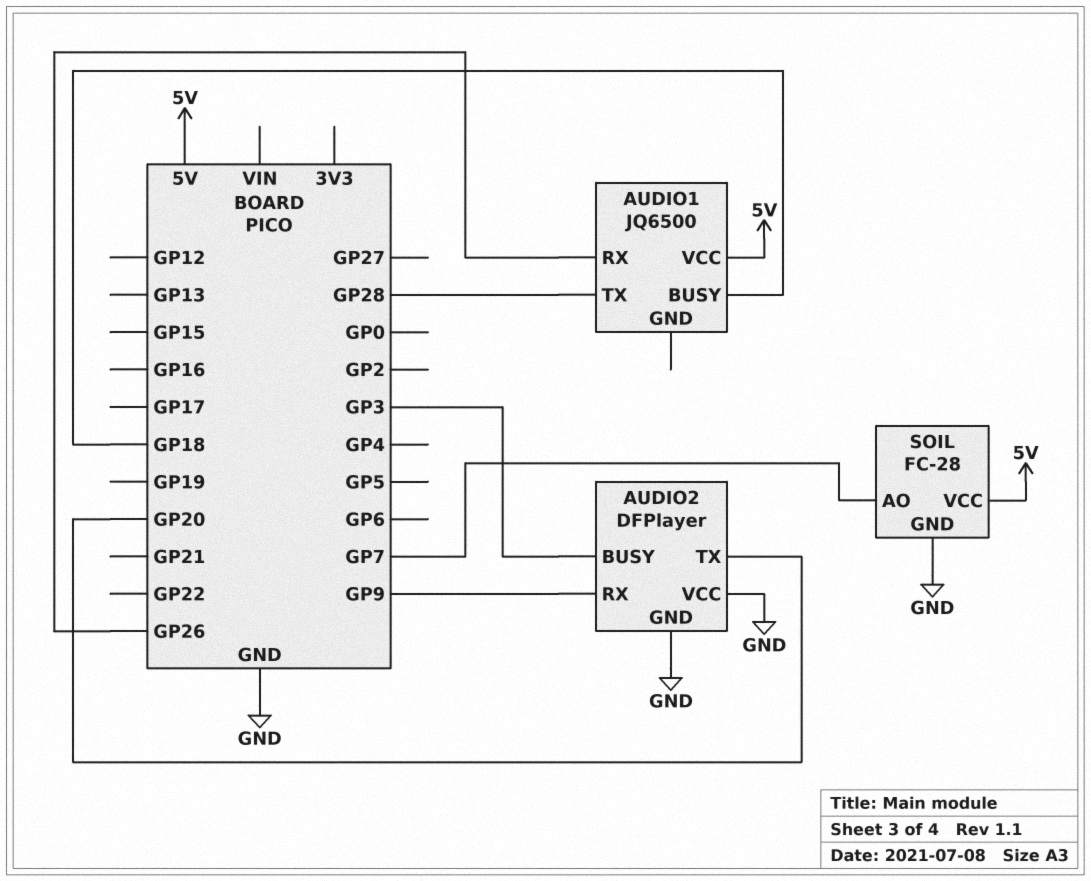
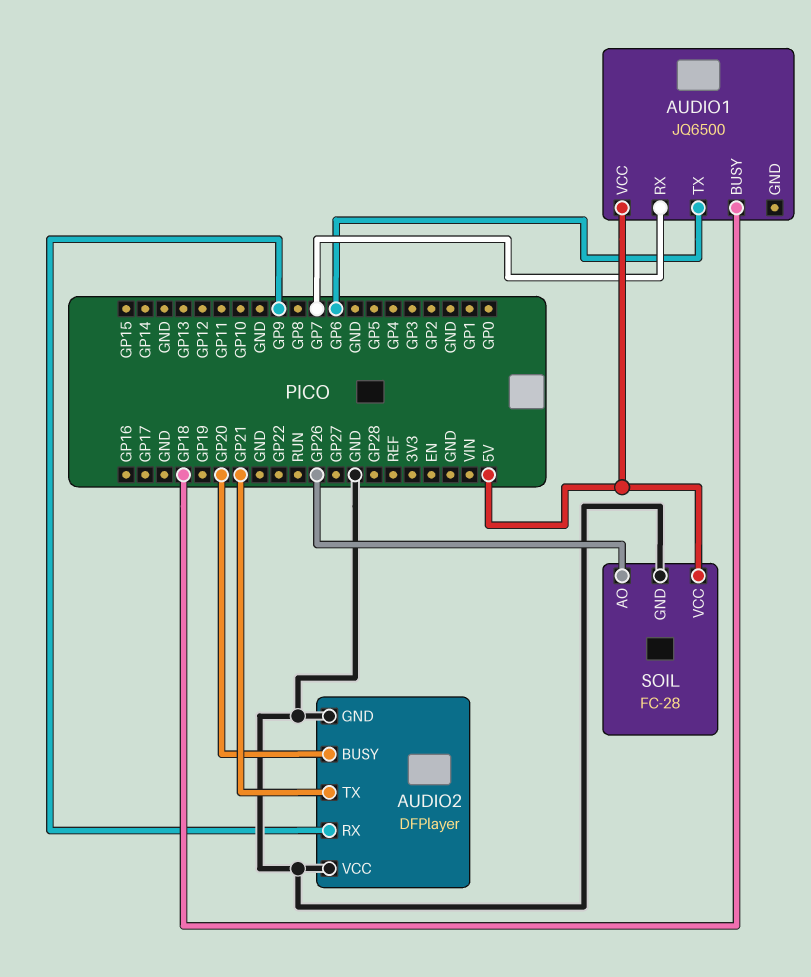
AUDIO1 pin RX: GP26 -> GP7
AUDIO1 pin TX: GP28 -> GP6
AUDIO2 pin BUSY: GP3 -> GP20
AUDIO2 pin TX: GP20 -> GP21
SOIL pin AO: GP7 -> GP26

